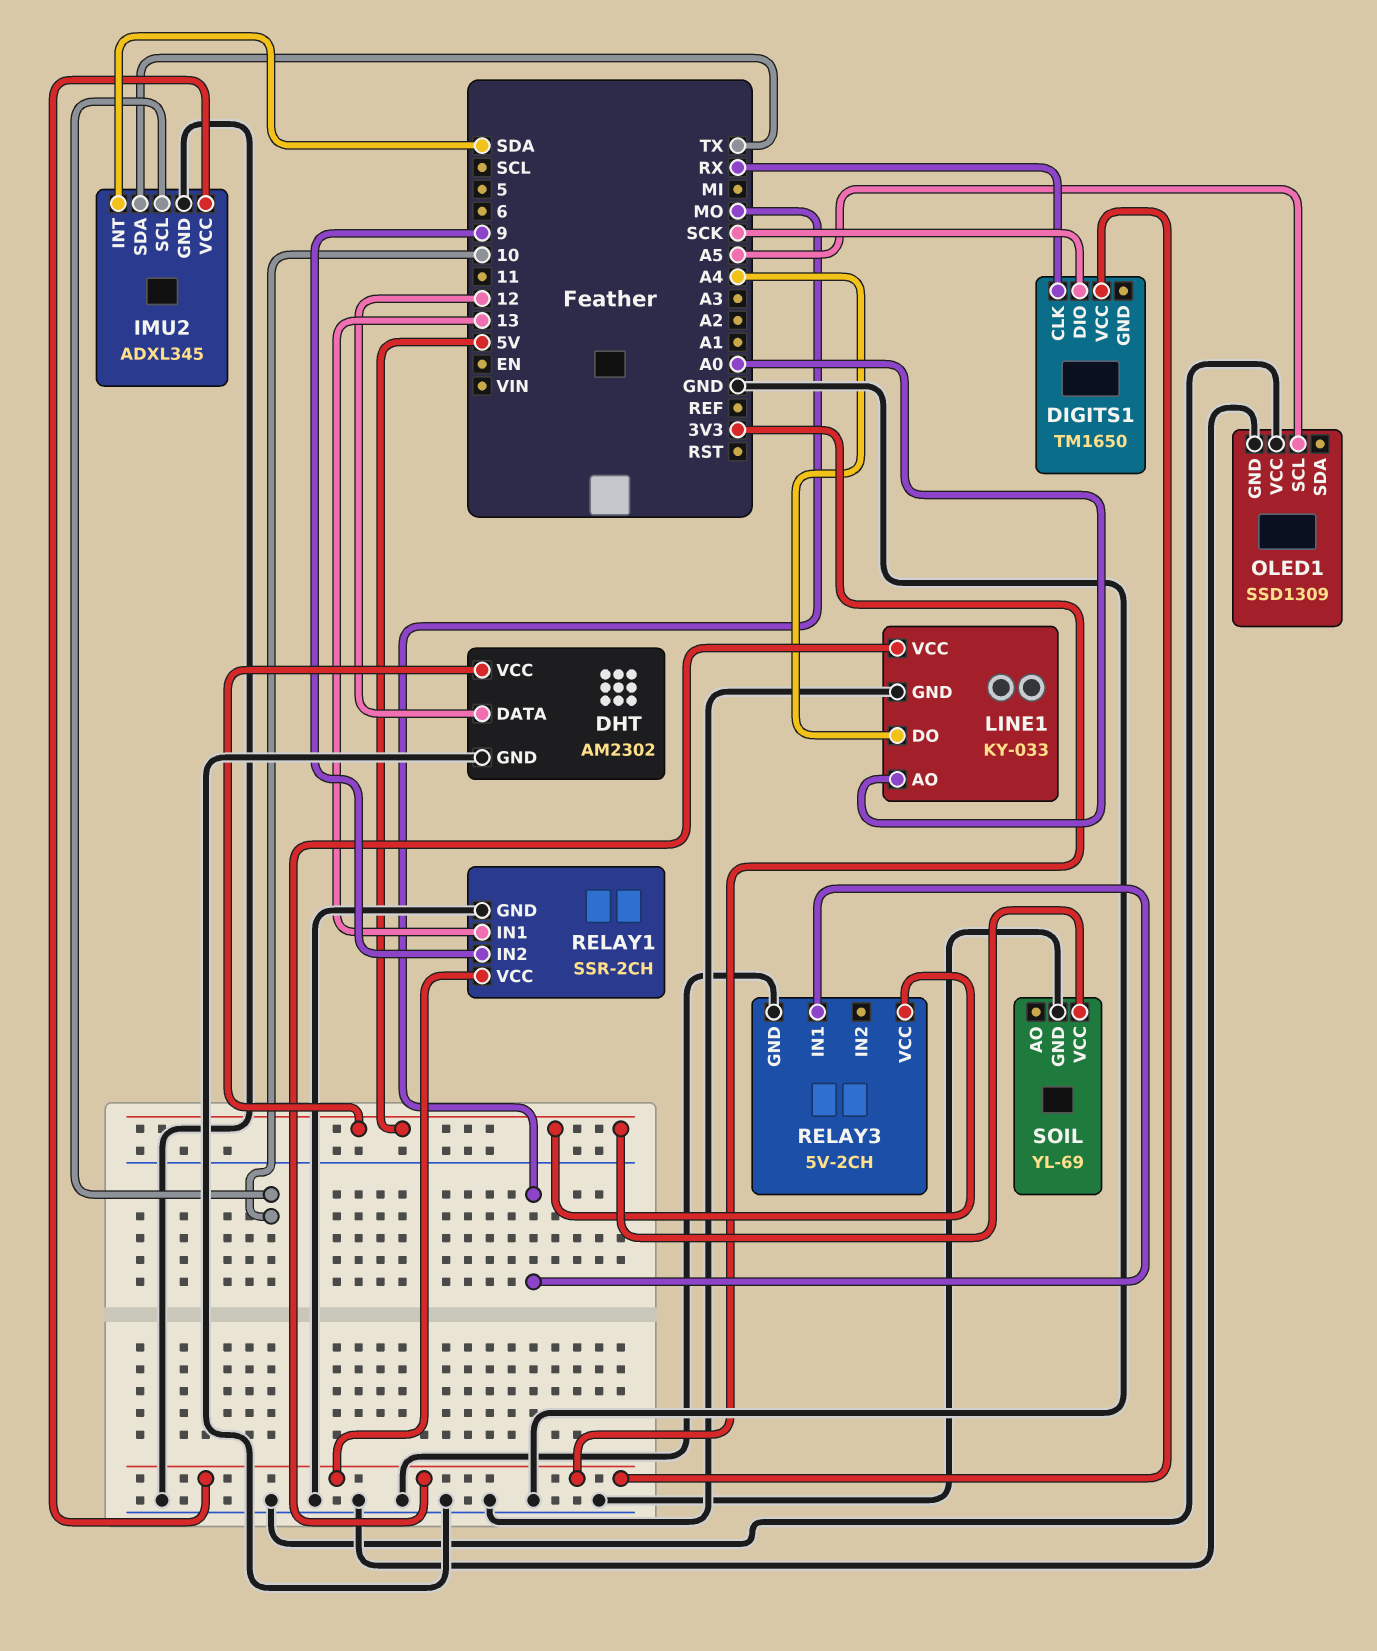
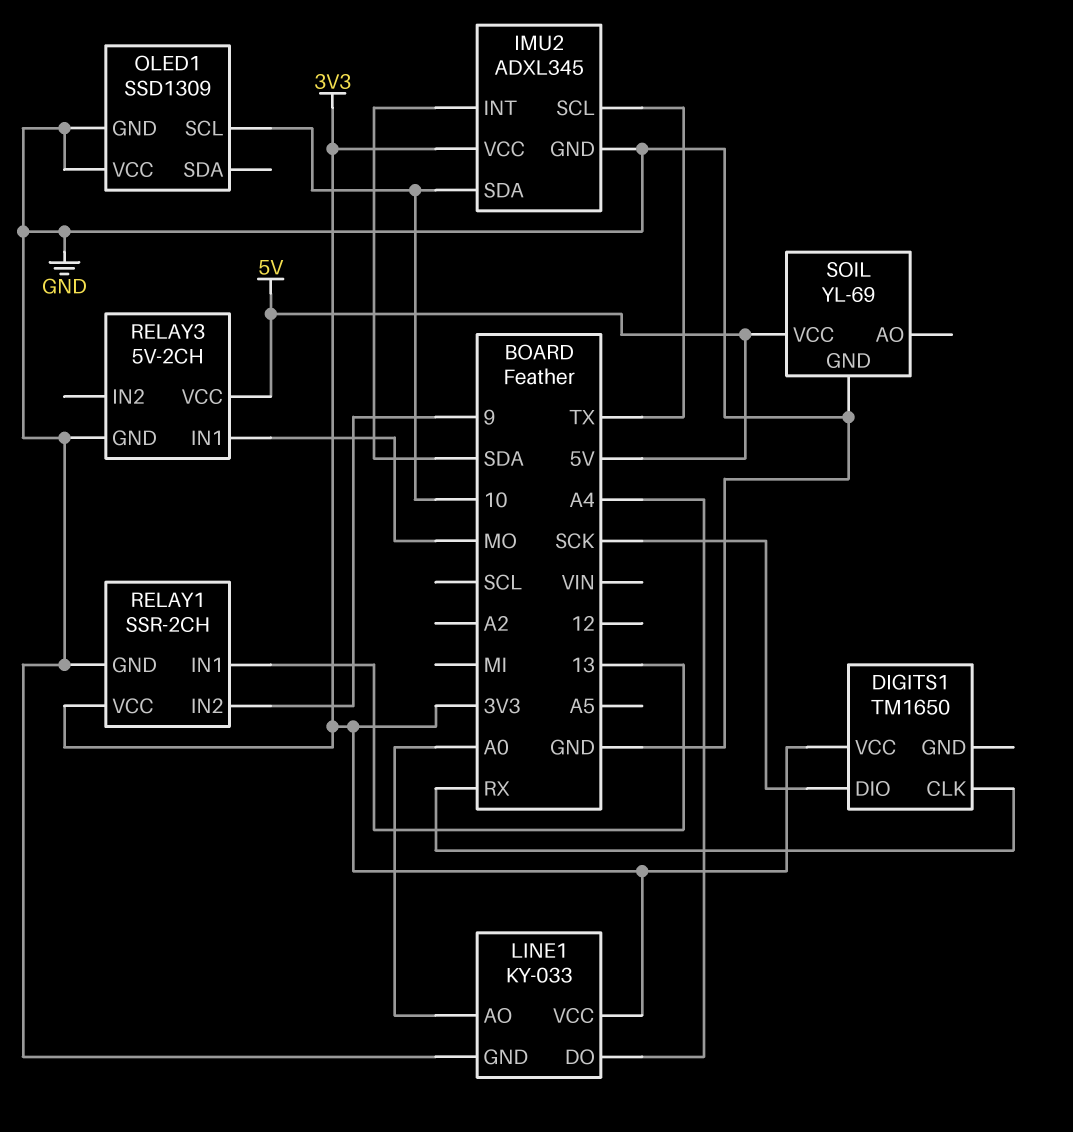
DHT: AM2302 -> none
DHT pin DATA: 12 -> none
DHT pin GND: GND -> none
DHT pin VCC: 5V -> none
IMU2 pin SCL: 10 -> TX
IMU2 pin SDA: TX -> 10
OLED1 pin SCL: A5 -> 10

